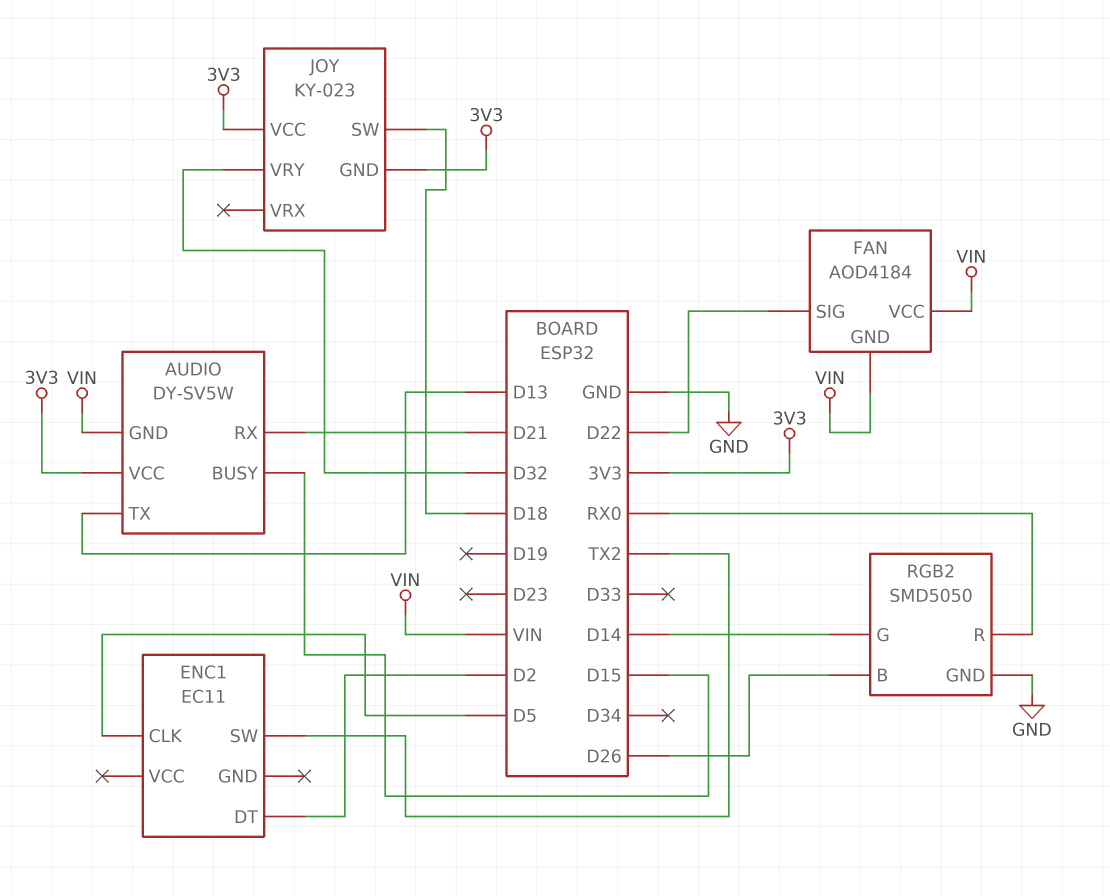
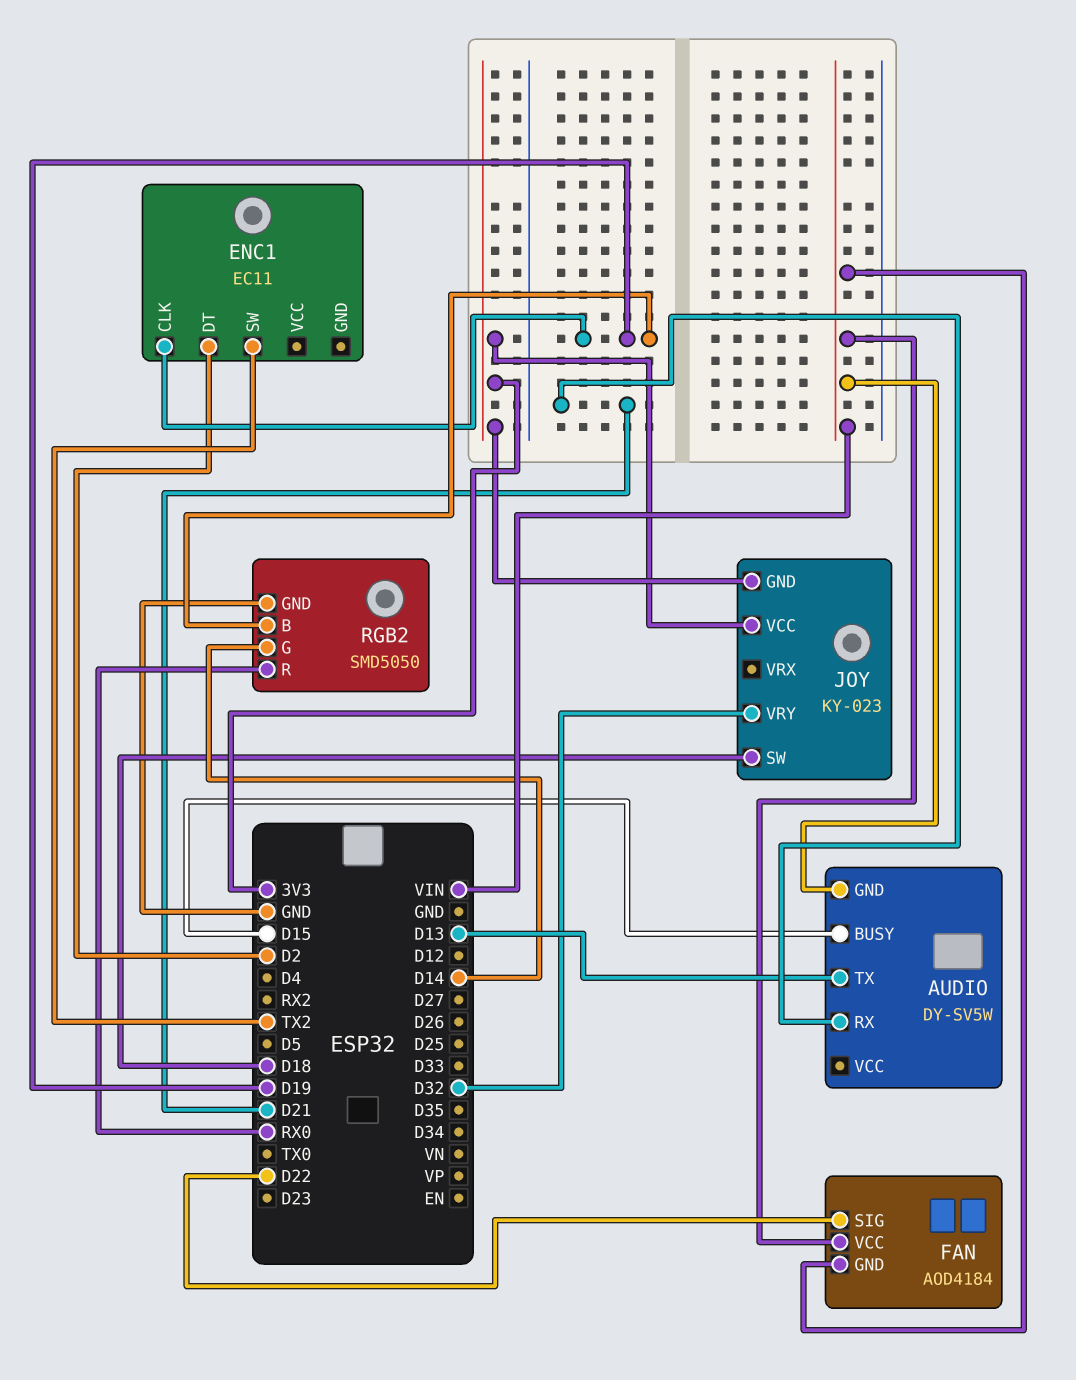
AUDIO pin VCC: 3V3 -> none
ENC1 pin CLK: D5 -> D19
RGB2 pin B: D26 -> D19

